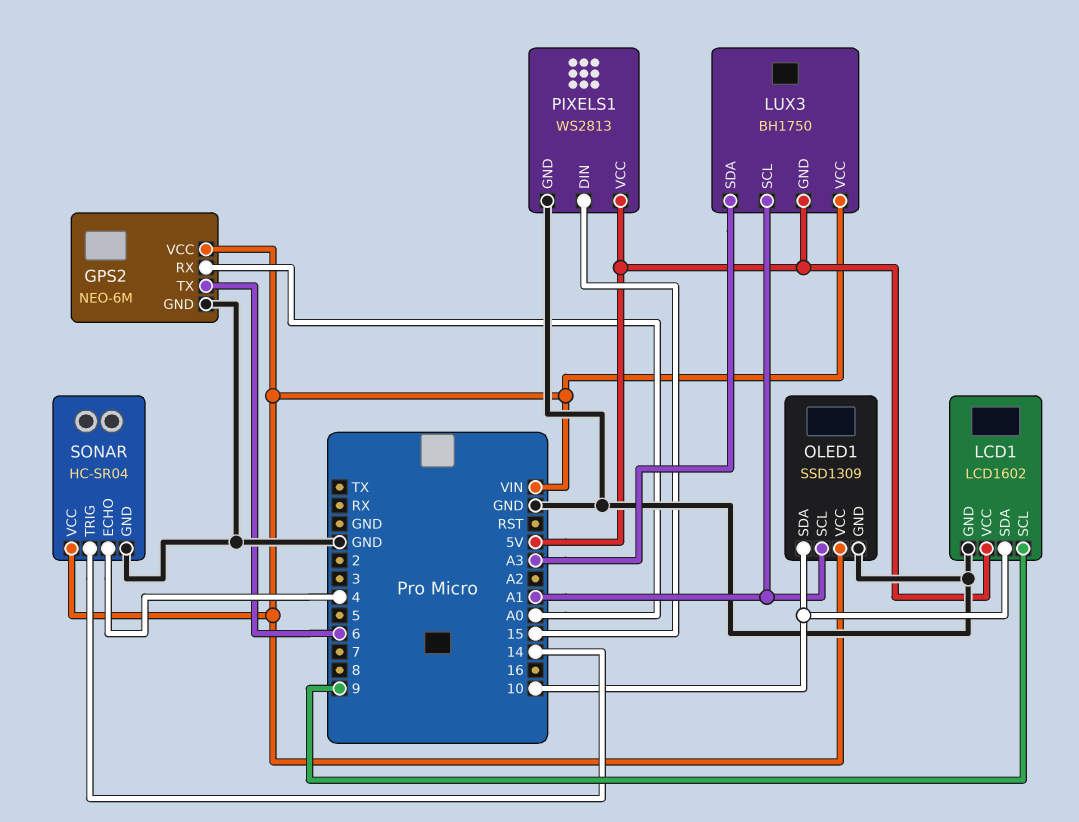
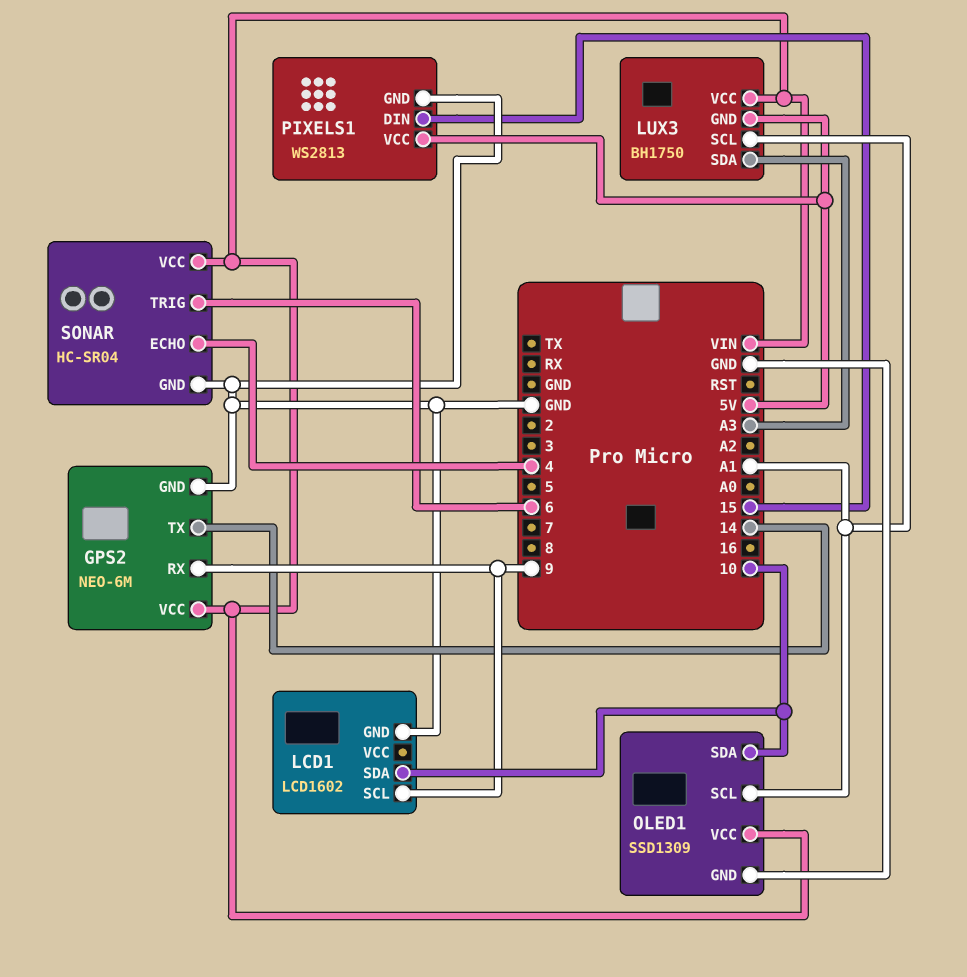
GPS2 pin RX: A0 -> 9
GPS2 pin TX: 6 -> 14
LCD1 pin VCC: 5V -> none
SONAR pin TRIG: 14 -> 6

